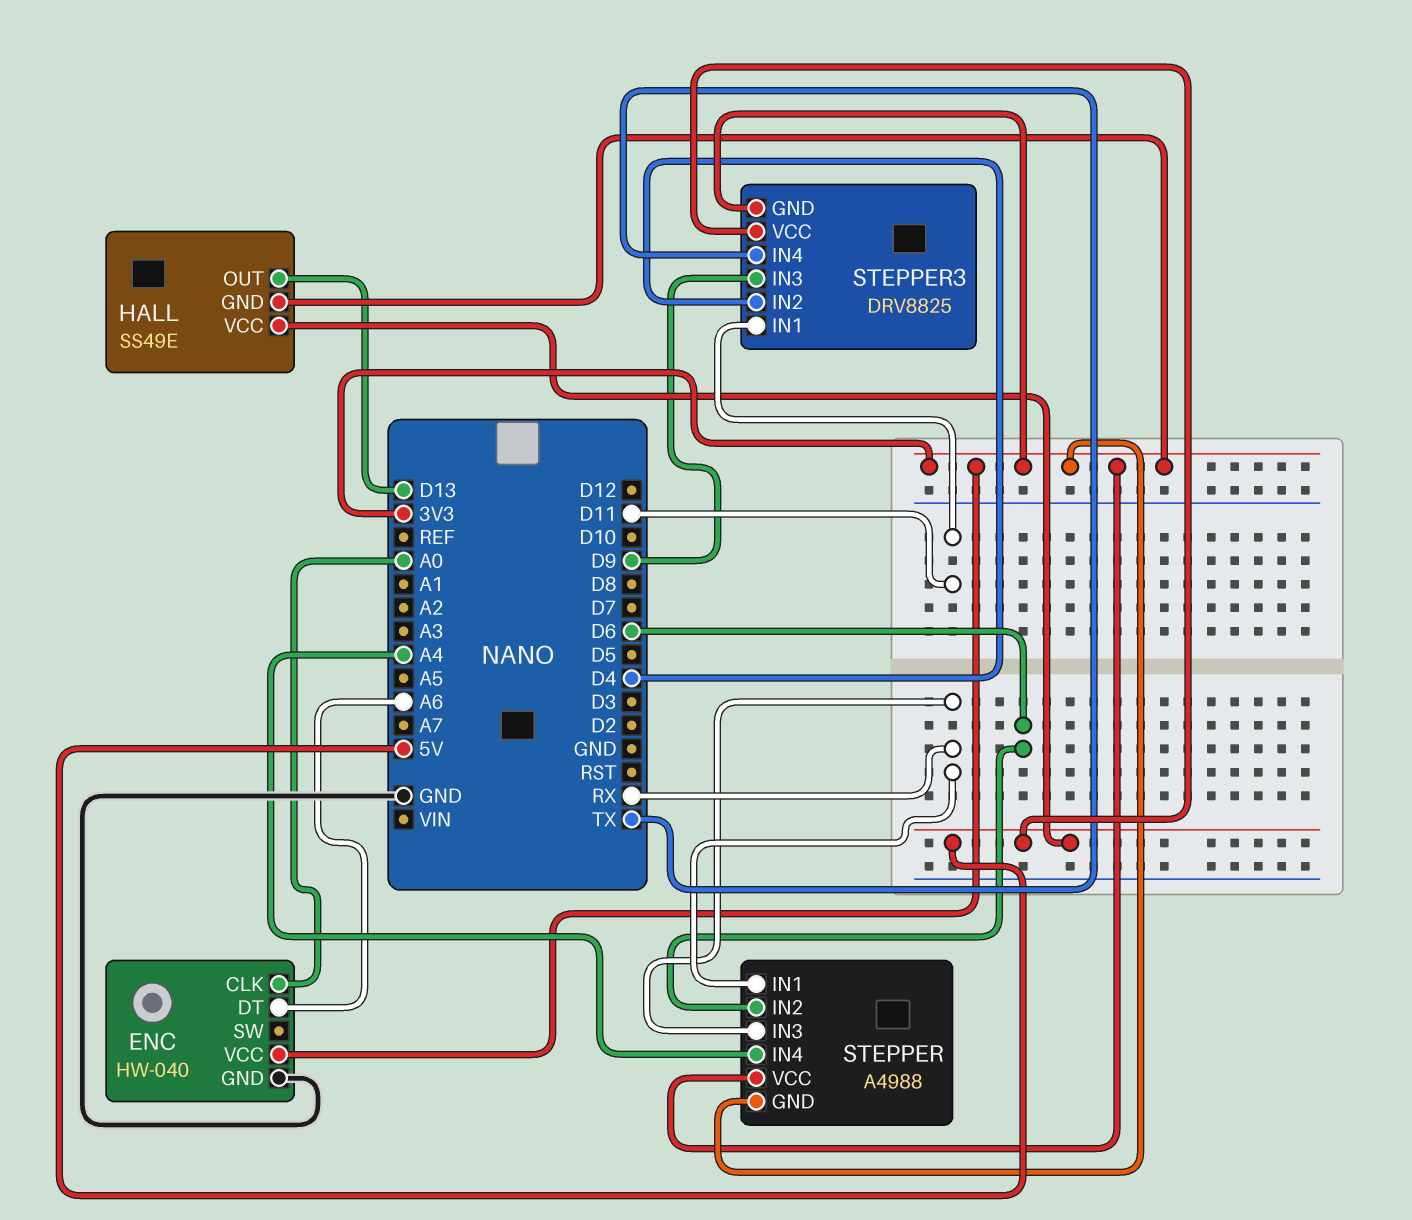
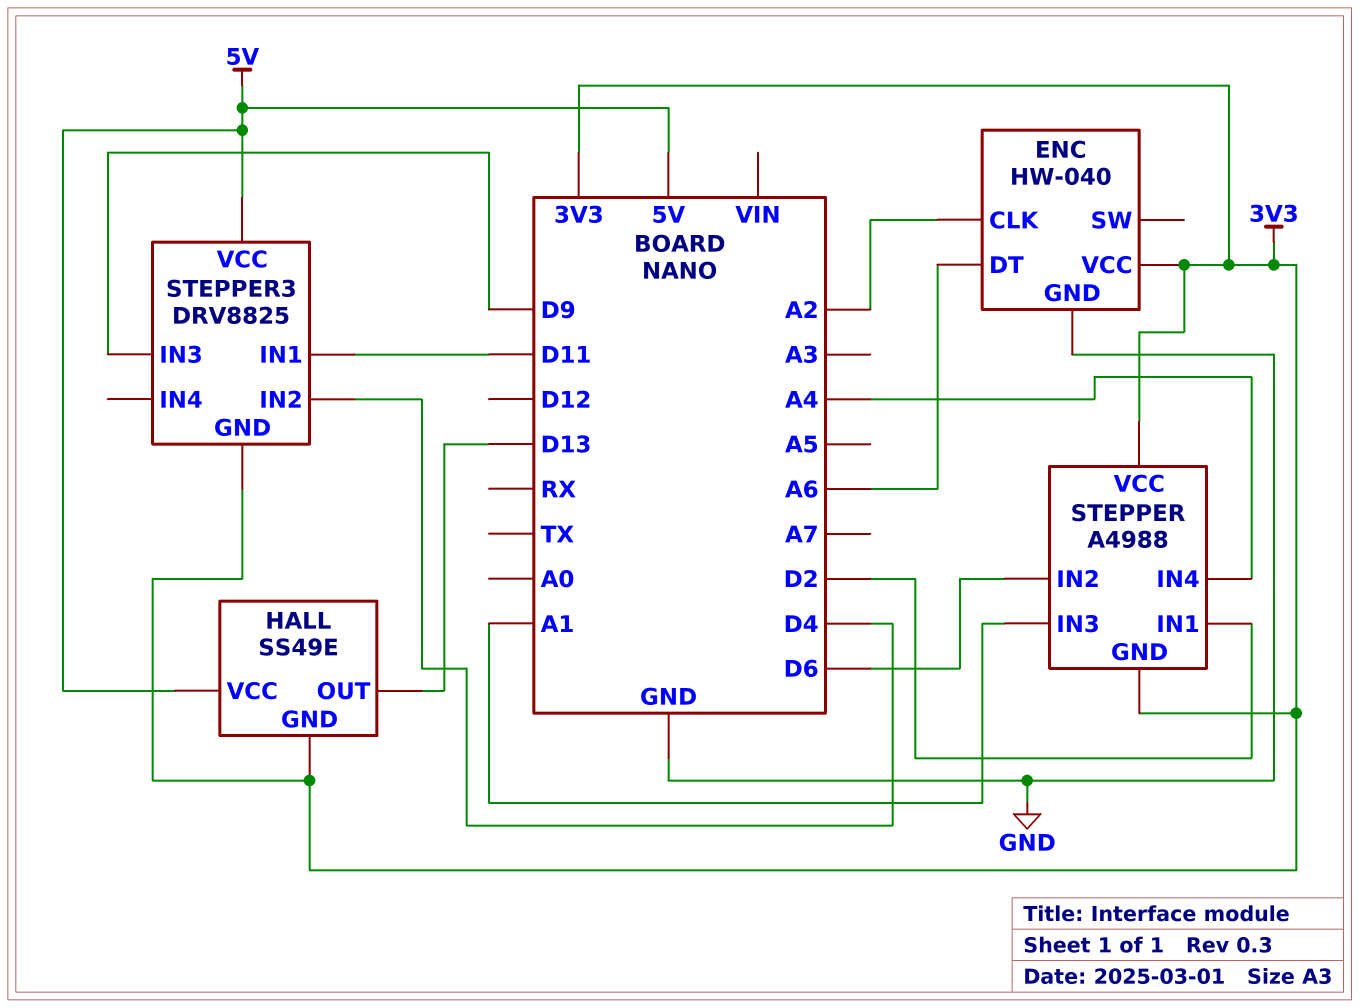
ENC pin CLK: A0 -> A2
STEPPER pin IN1: RX -> D2
STEPPER pin IN3: RX -> A1
STEPPER3 pin IN4: TX -> none

